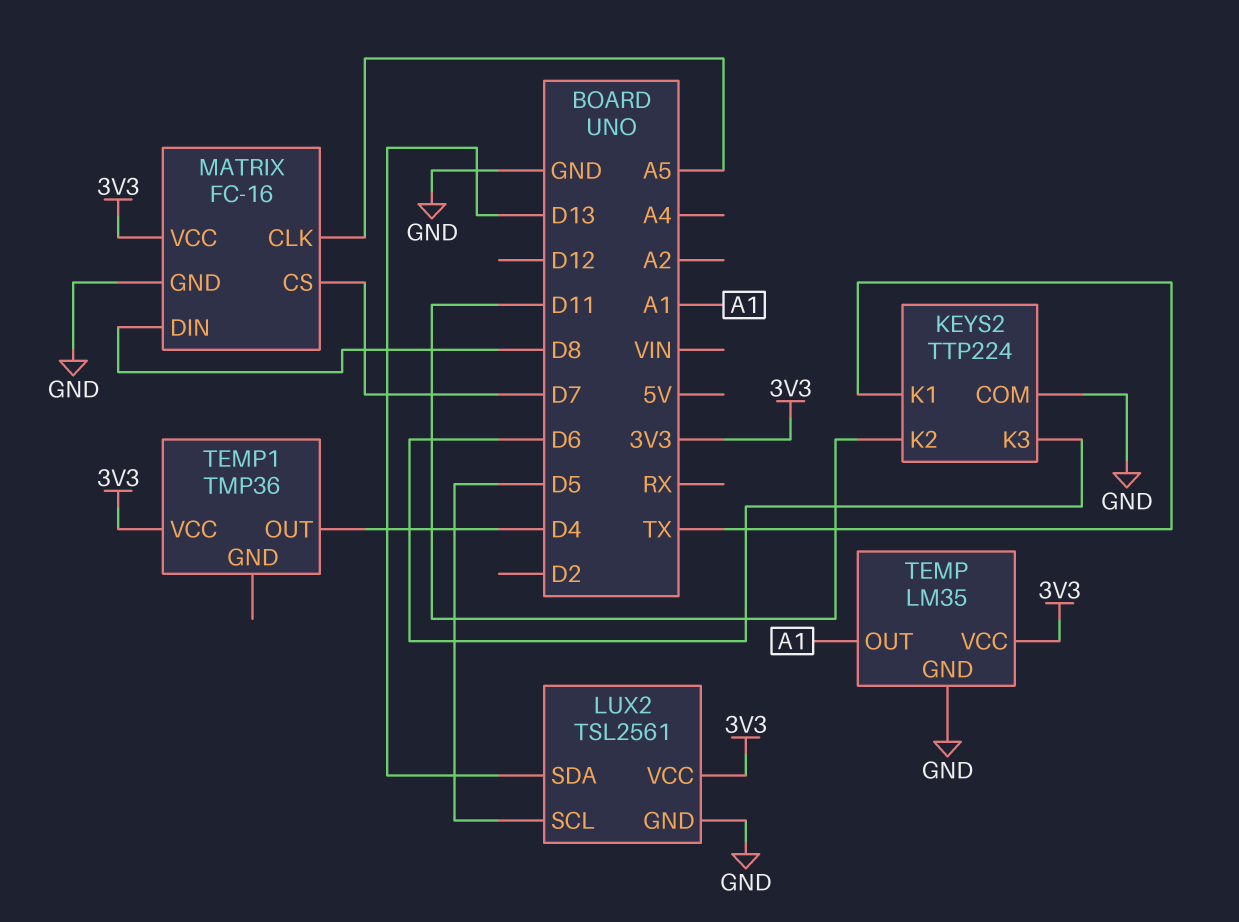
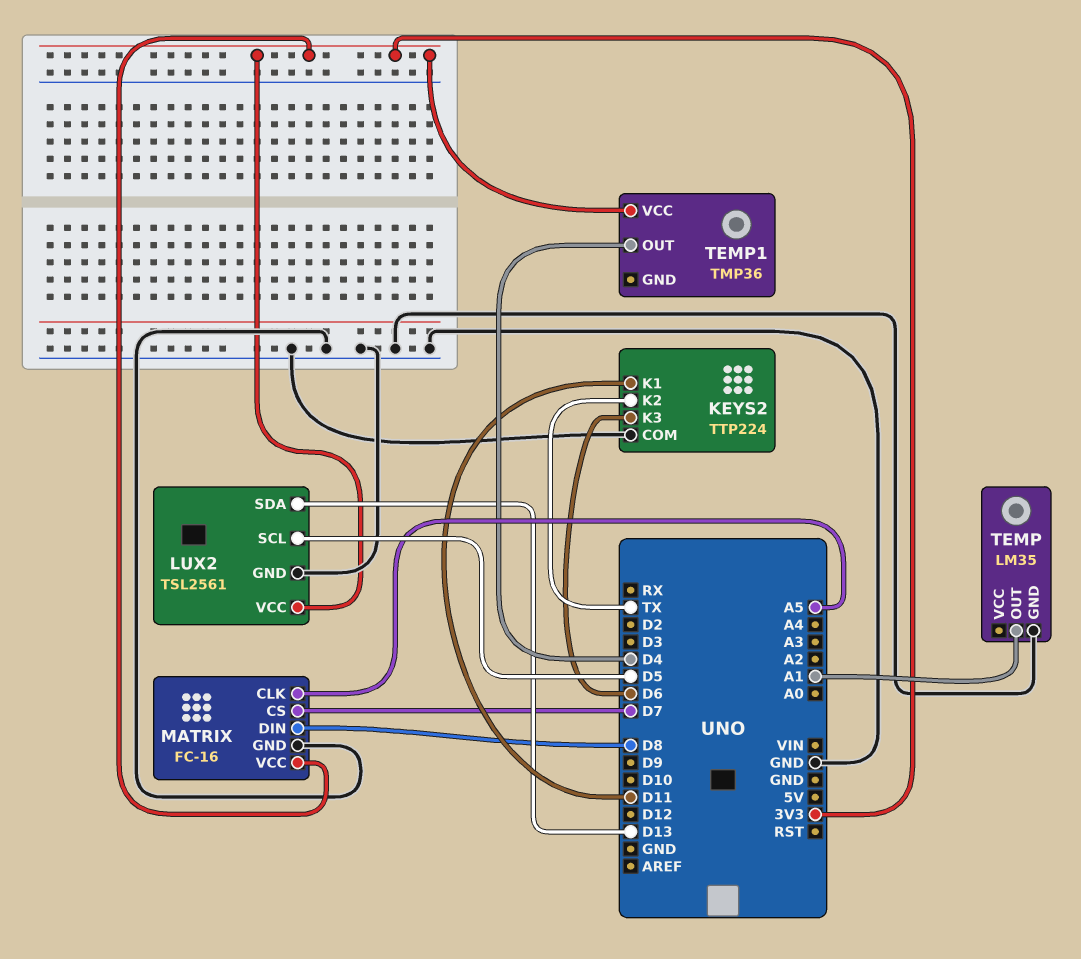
KEYS2 pin K1: TX -> D11
KEYS2 pin K2: D11 -> TX
TEMP pin VCC: 3V3 -> none

